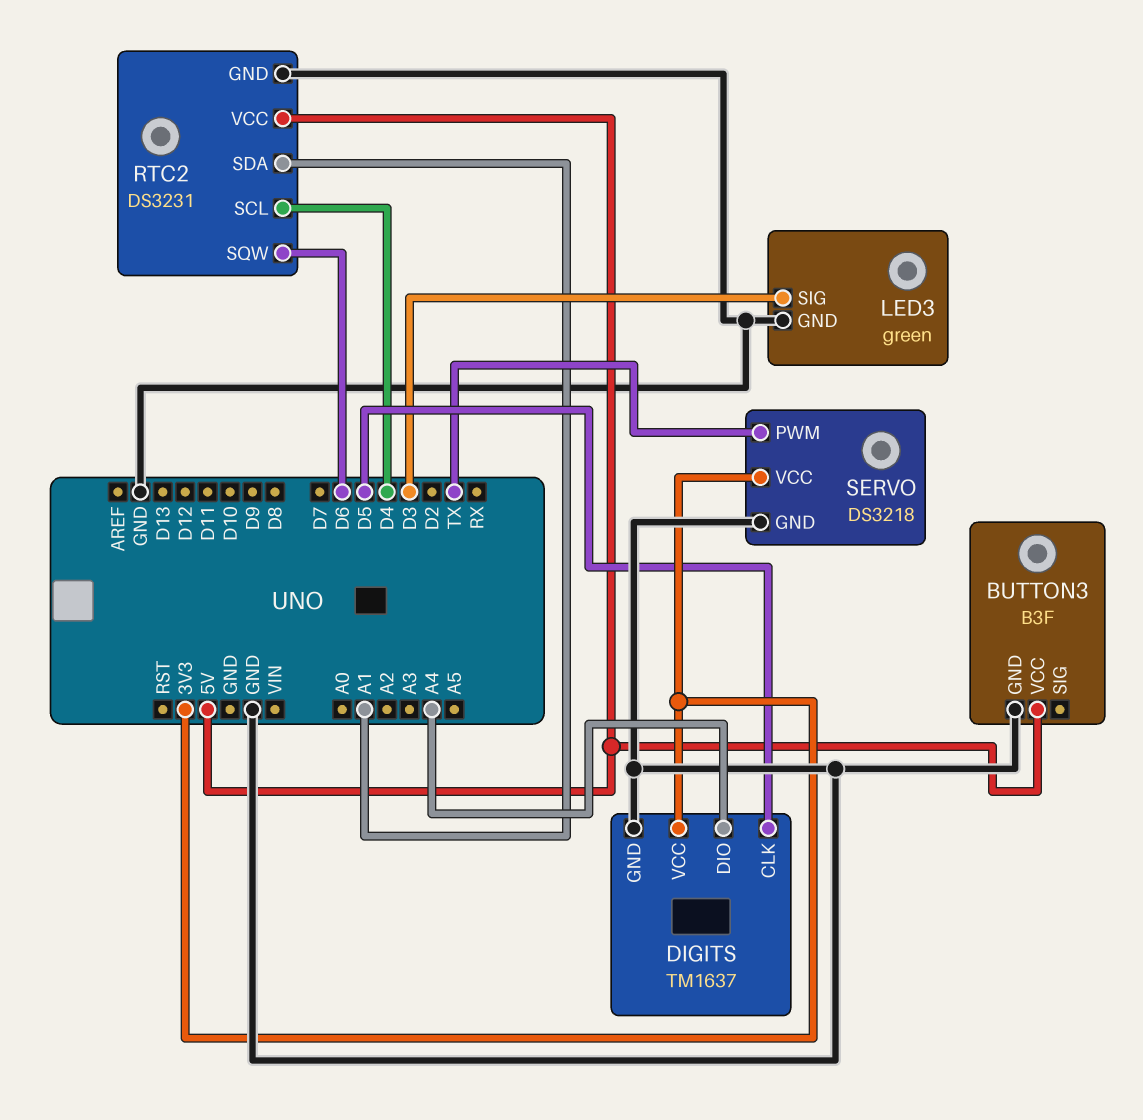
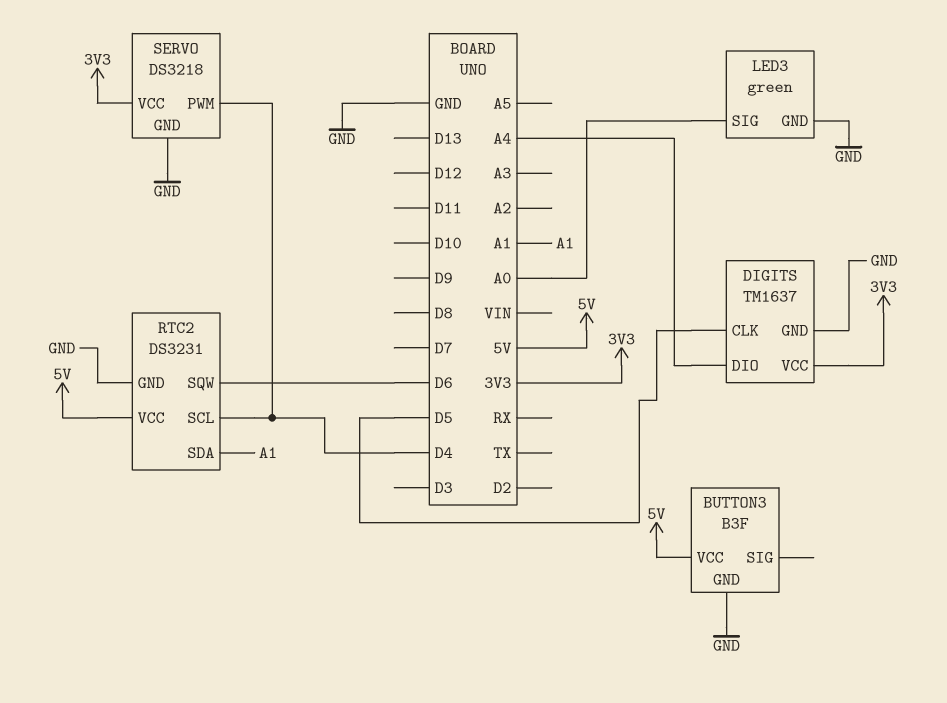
LED3 pin SIG: D3 -> A0
SERVO pin PWM: TX -> D4

